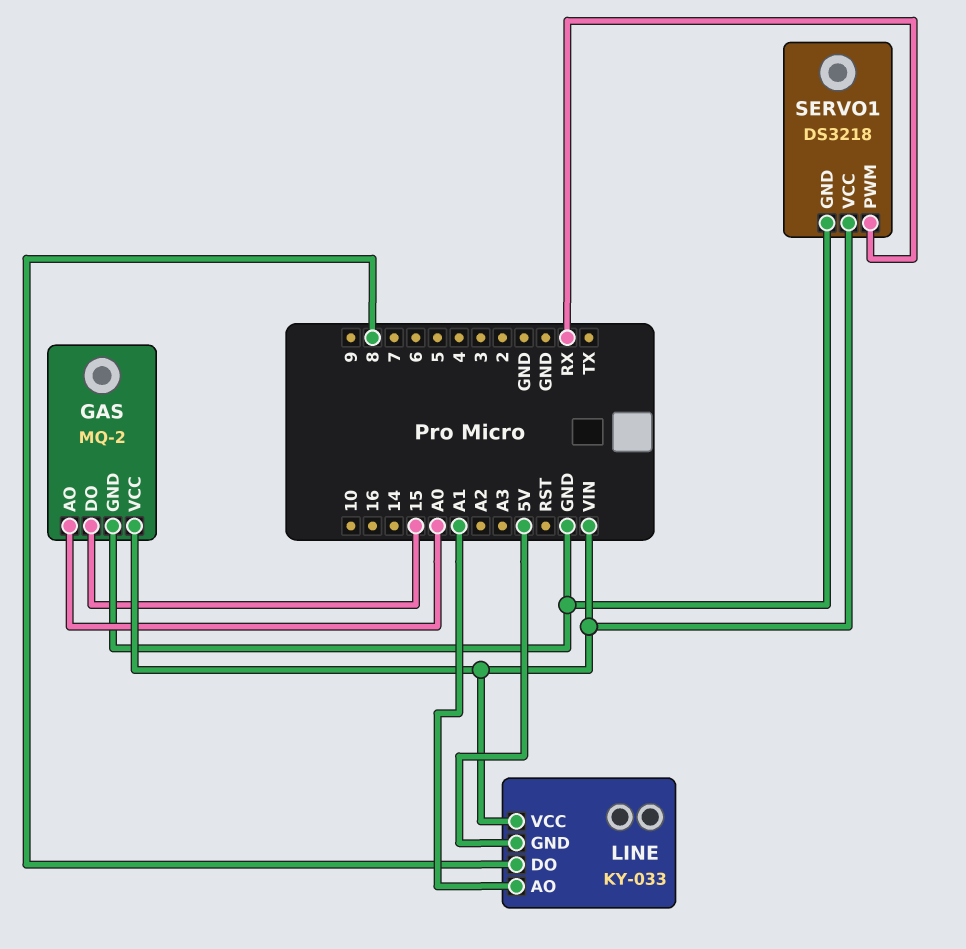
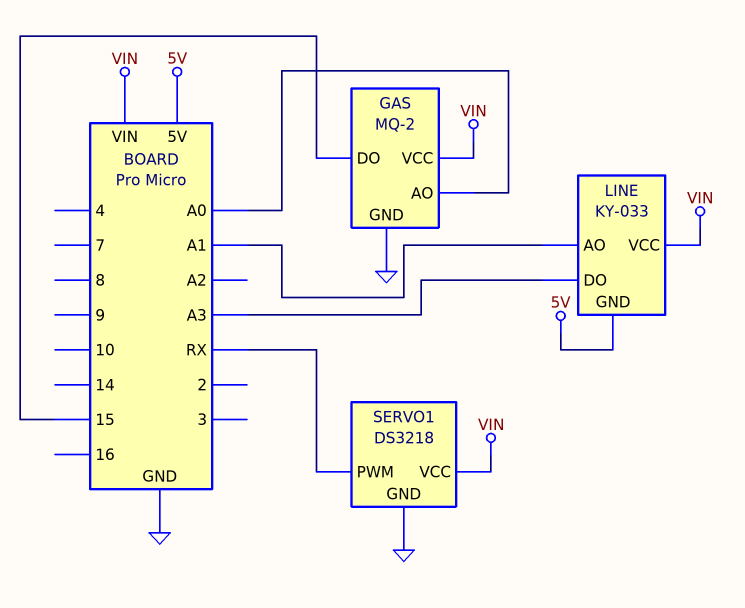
LINE pin DO: 8 -> A3

